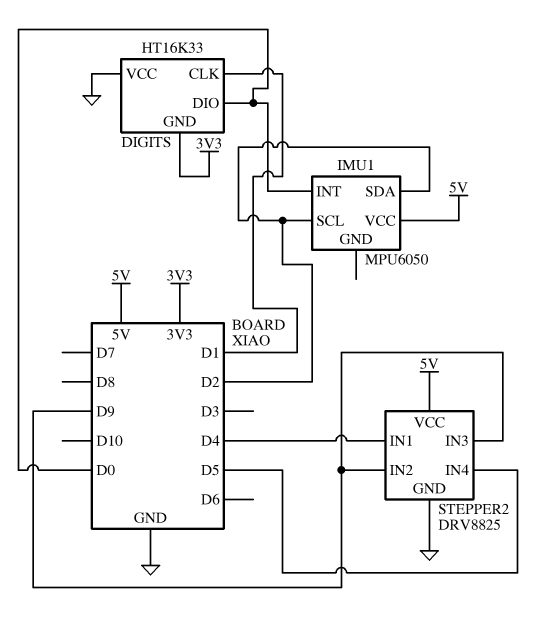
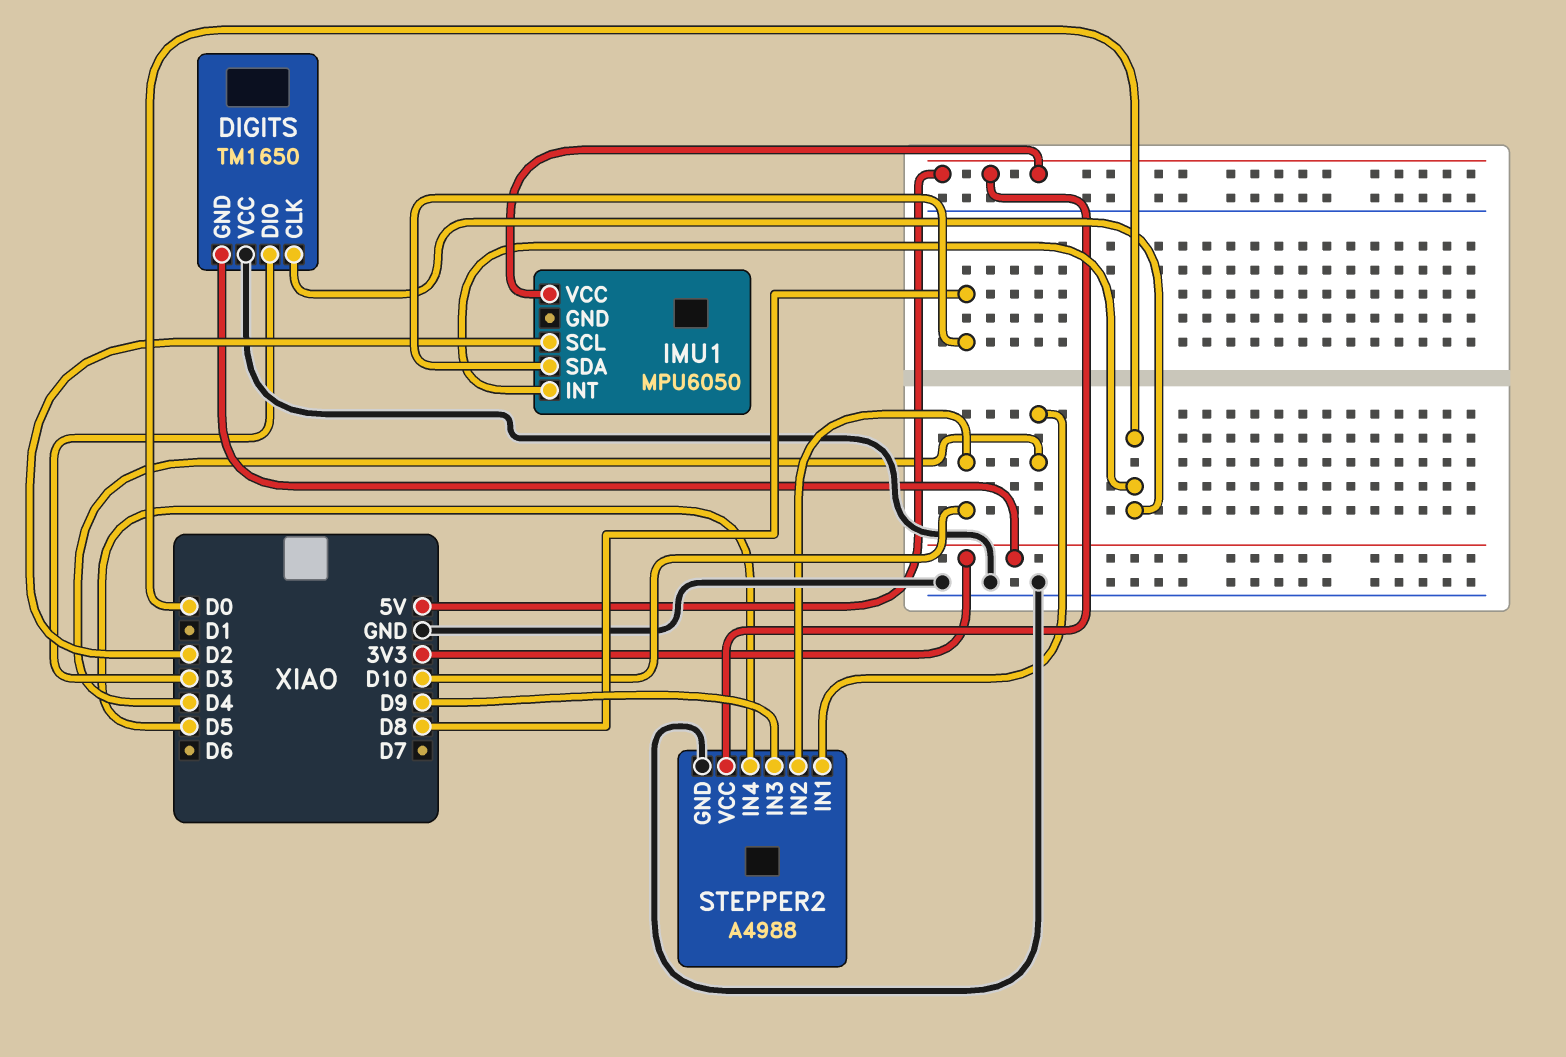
DIGITS: HT16K33 -> TM1650
DIGITS pin CLK: D1 -> D0
DIGITS pin DIO: D0 -> D3
IMU1 pin SDA: D2 -> D8
STEPPER2: DRV8825 -> A4988
STEPPER2 pin IN2: D9 -> D10

